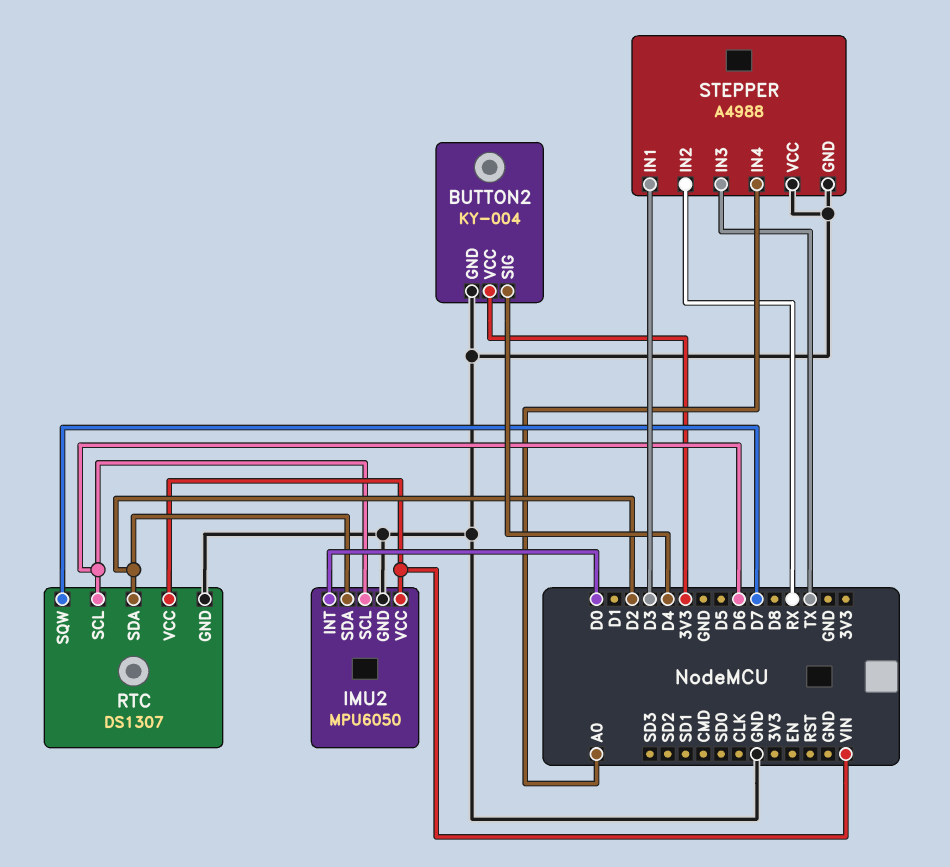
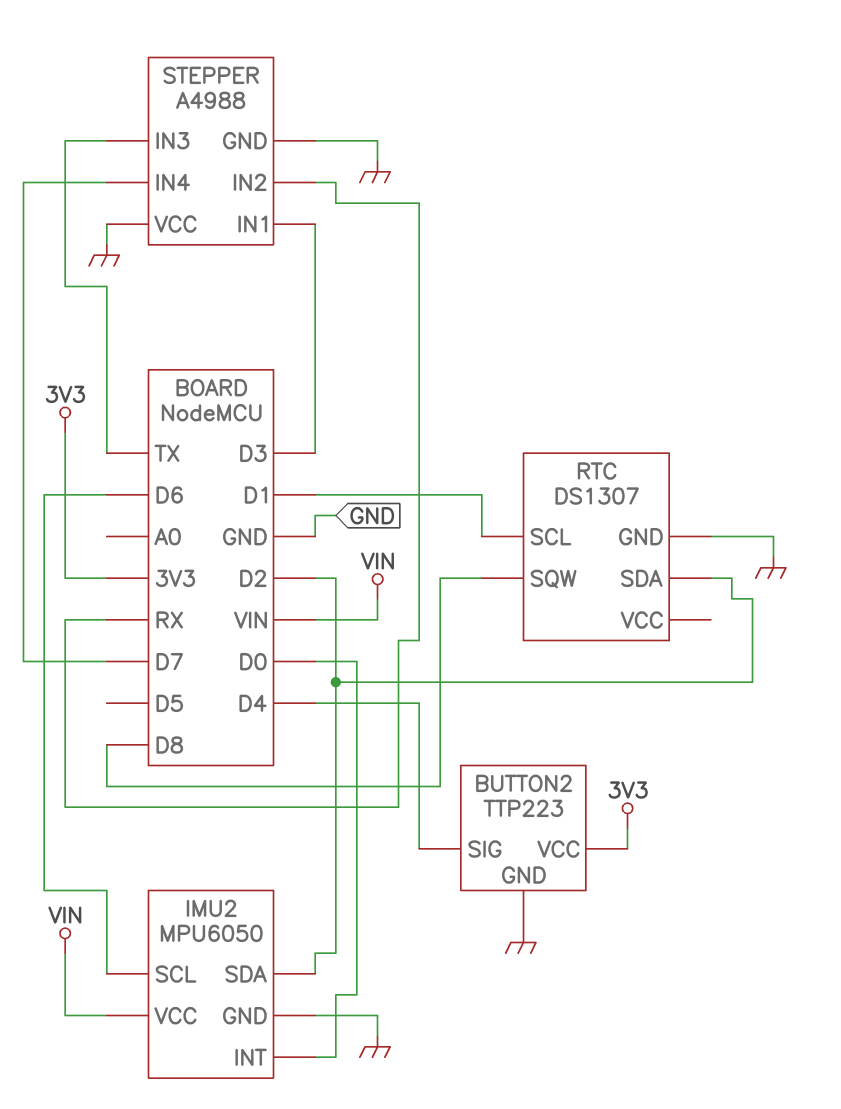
BUTTON2: KY-004 -> TTP223
RTC pin SCL: D6 -> D1
RTC pin SQW: D7 -> D8
RTC pin VCC: VIN -> none
STEPPER pin IN4: A0 -> D7

